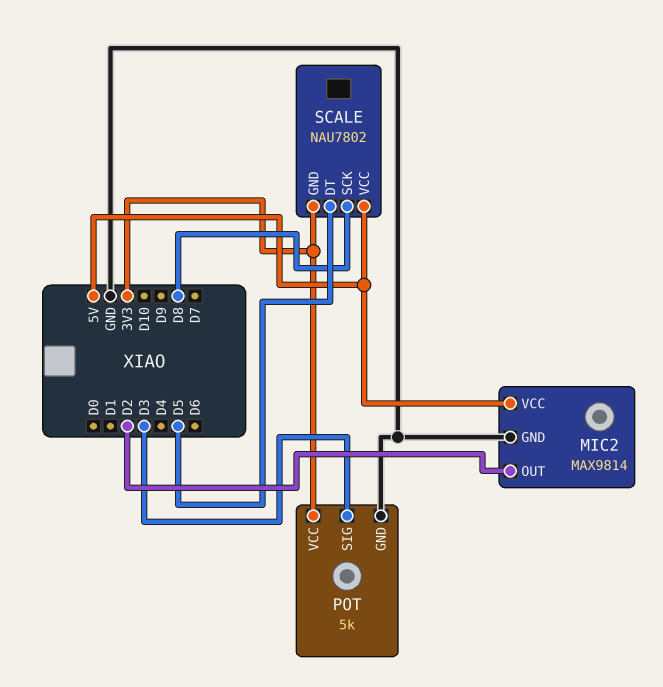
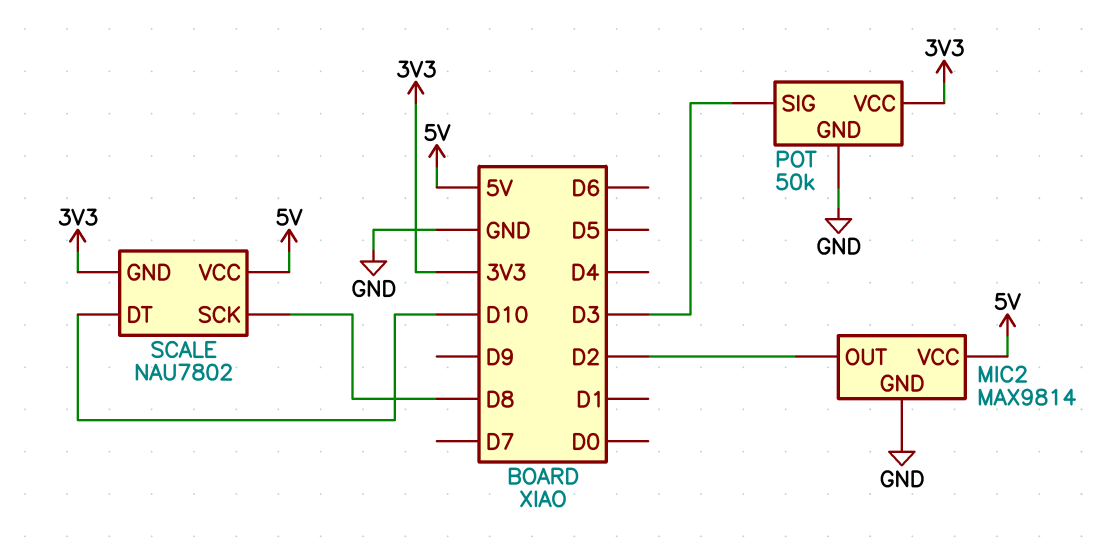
POT: 5k -> 50k
SCALE pin DT: D5 -> D10

